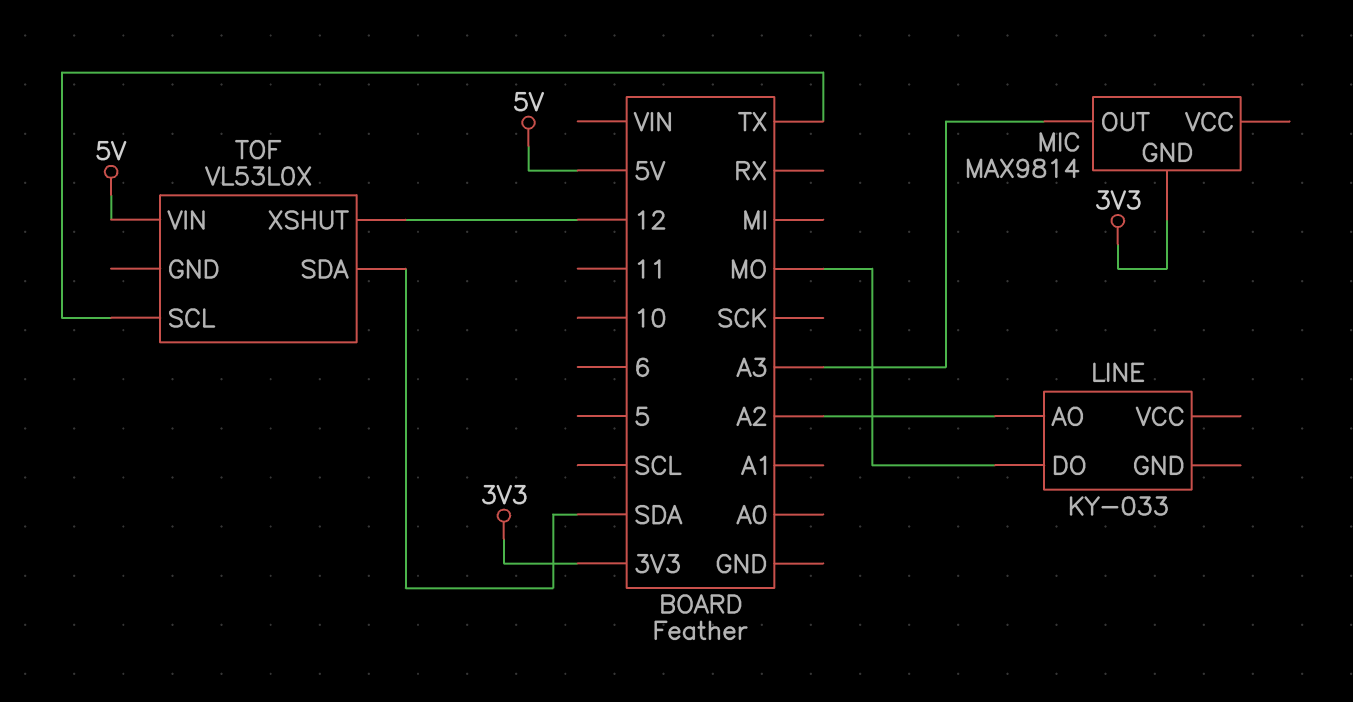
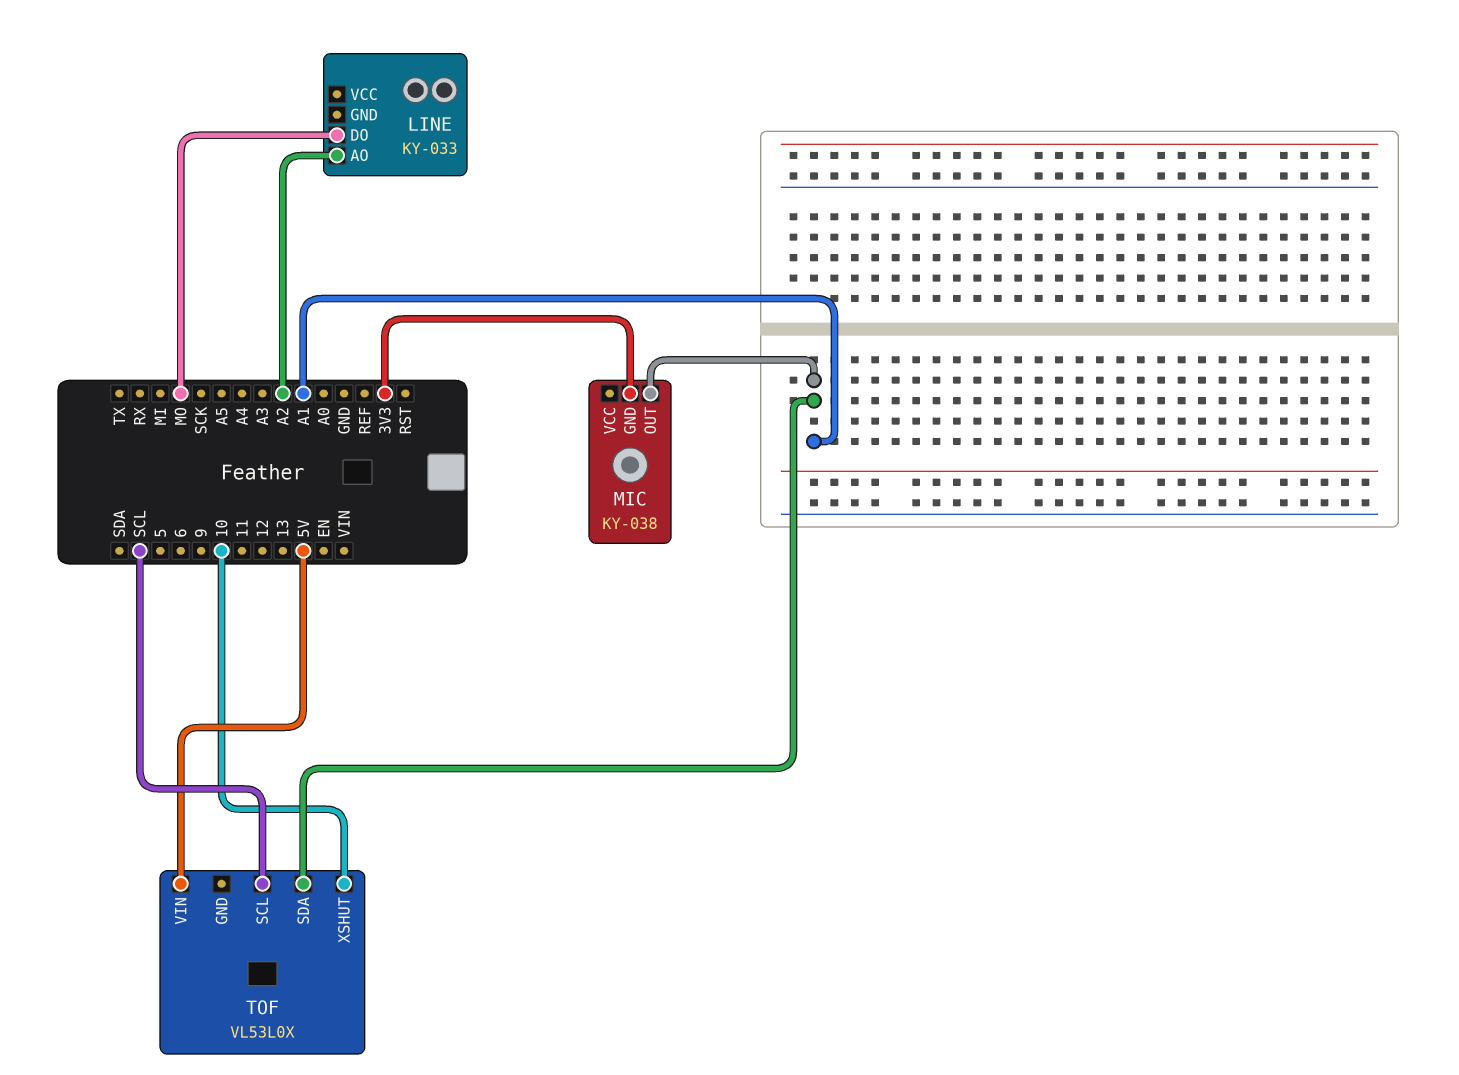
MIC: MAX9814 -> KY-038
MIC pin OUT: A3 -> A1
TOF pin SCL: TX -> SCL
TOF pin SDA: SDA -> A1
TOF pin XSHUT: 12 -> 10

